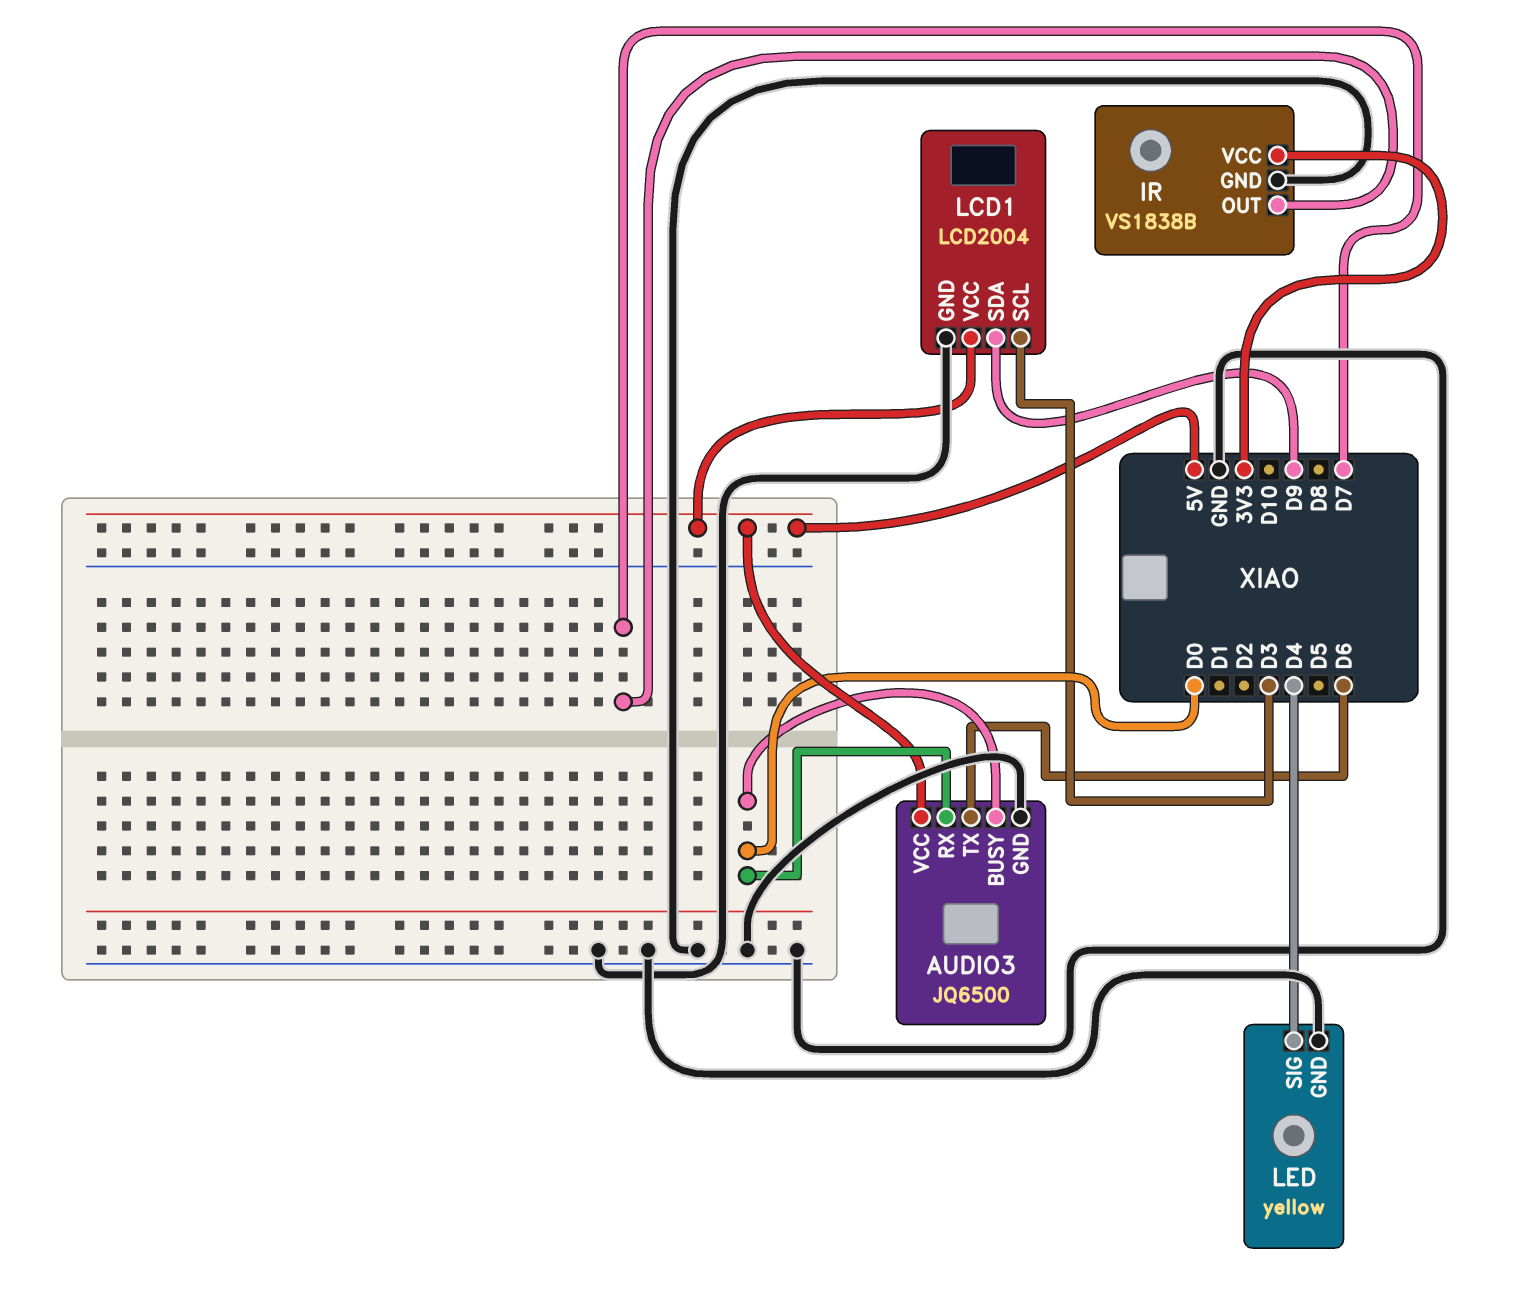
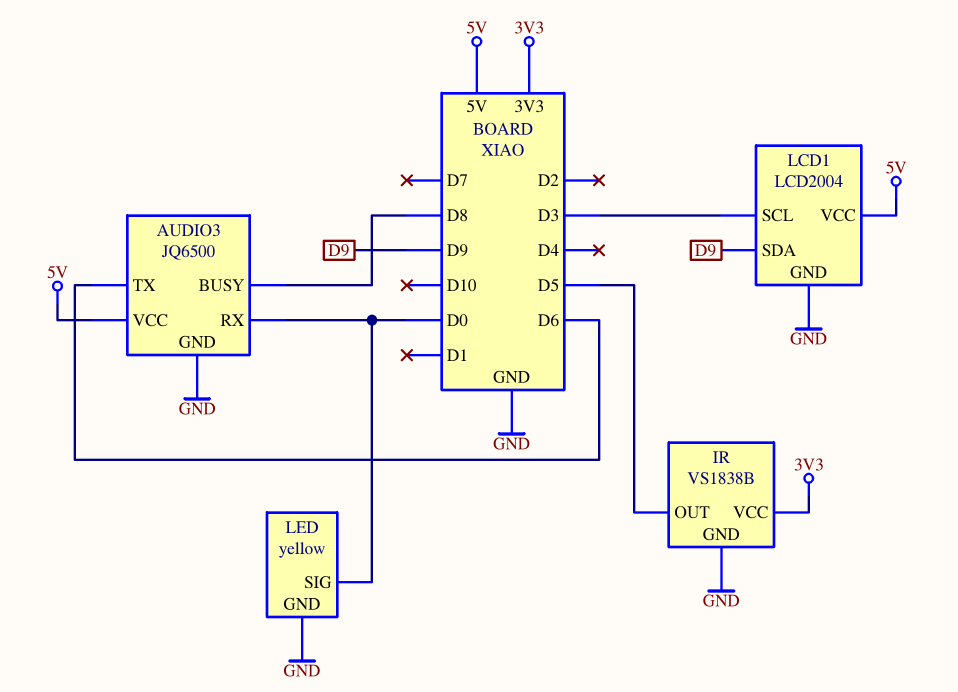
AUDIO3 pin BUSY: D0 -> D8
IR pin OUT: D7 -> D5
LED pin SIG: D4 -> D0

